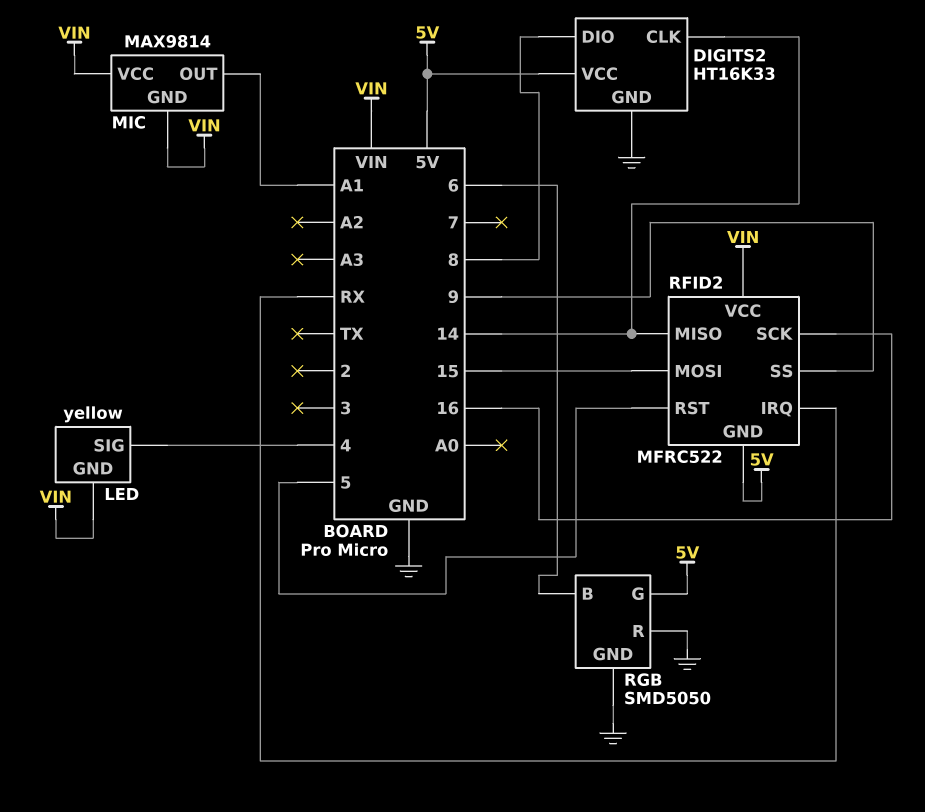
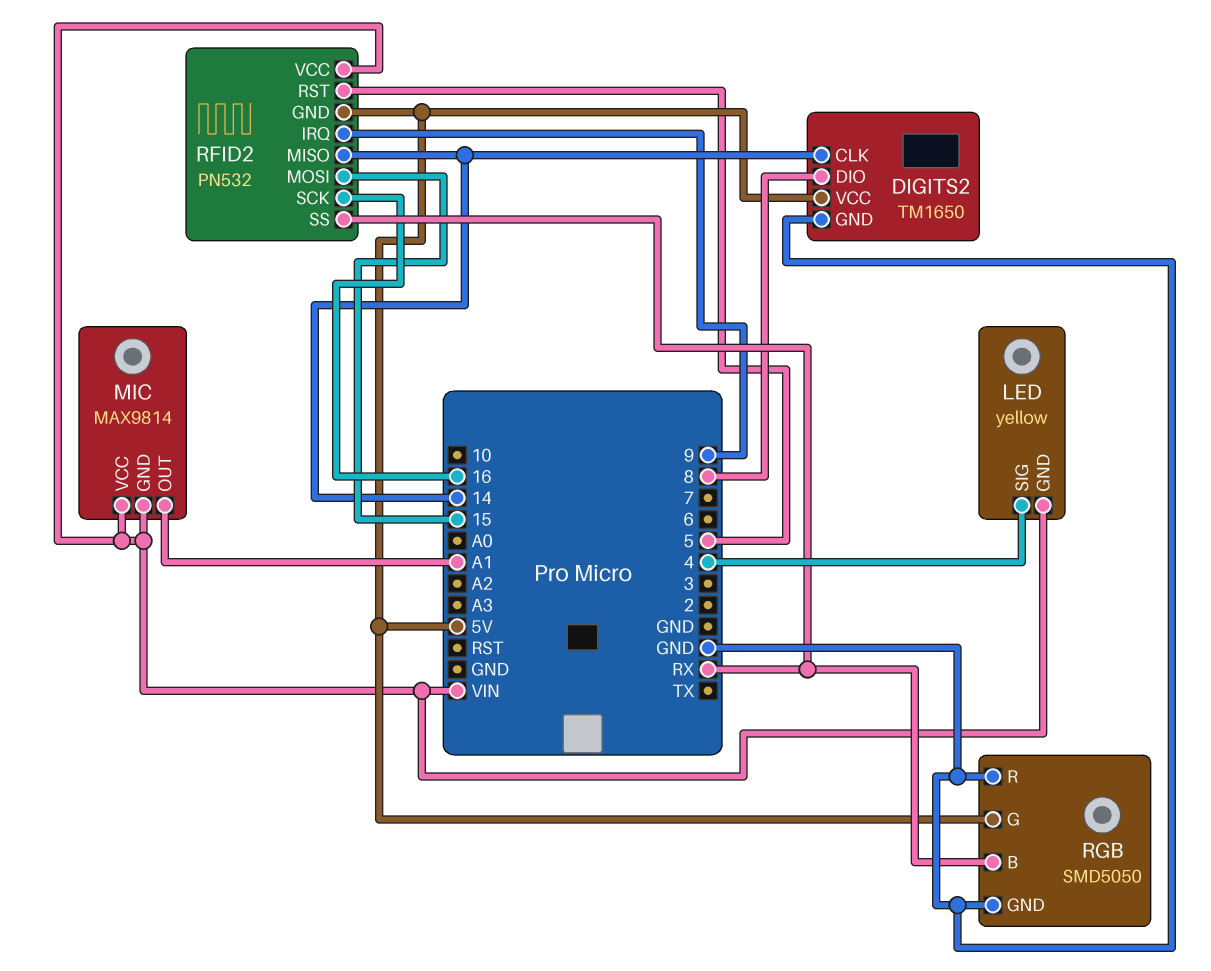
DIGITS2: HT16K33 -> TM1650
RFID2: MFRC522 -> PN532
RFID2 pin IRQ: RX -> 9
RFID2 pin SS: 9 -> RX
RGB pin B: 6 -> RX

